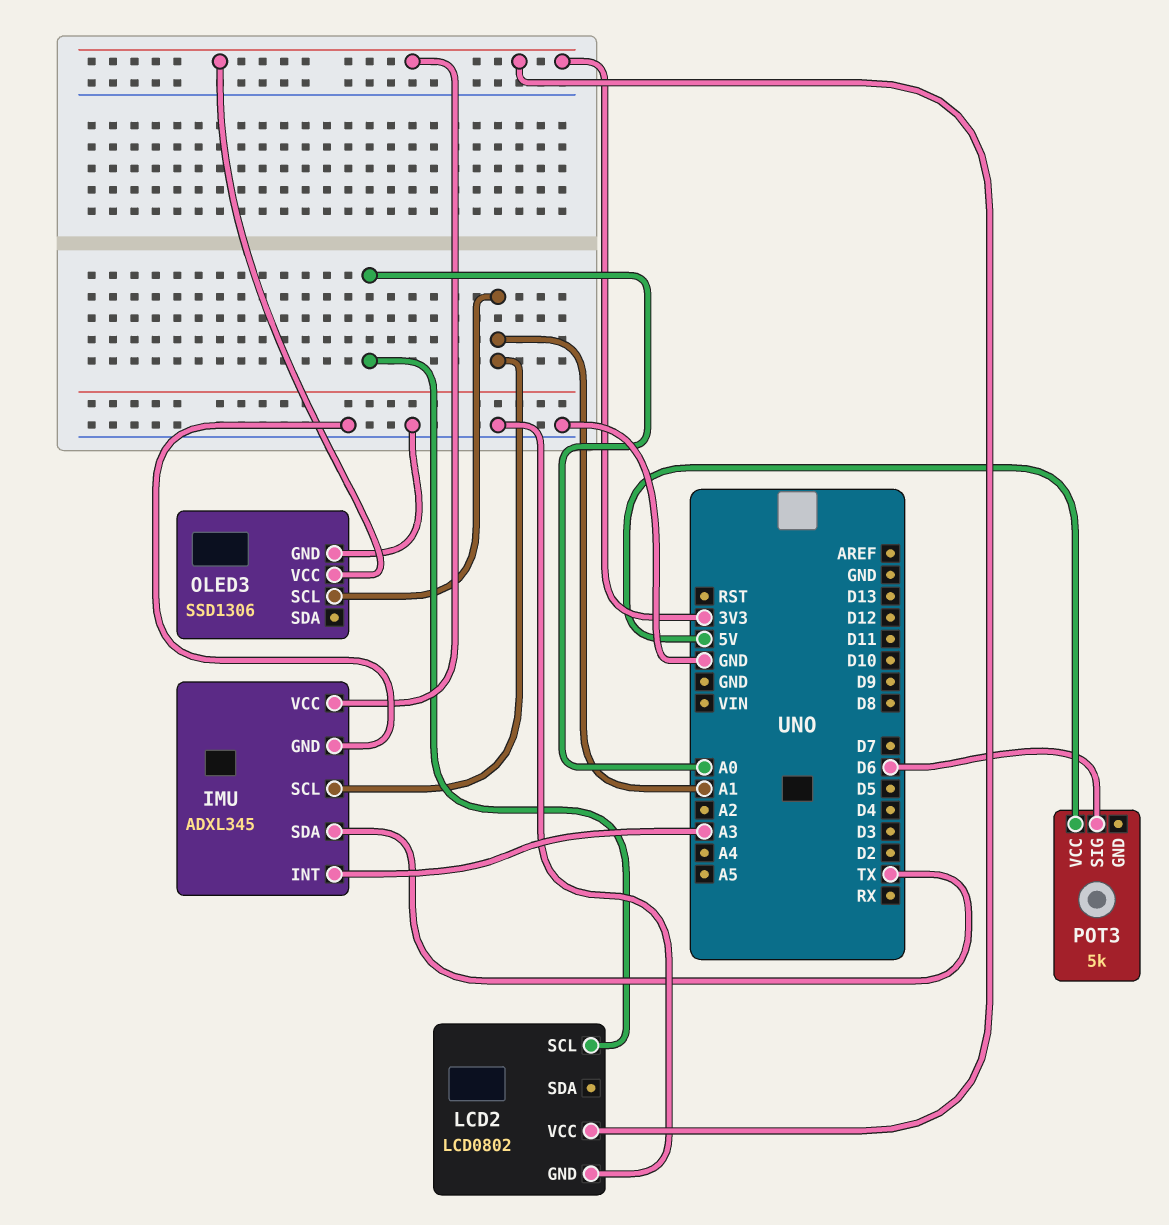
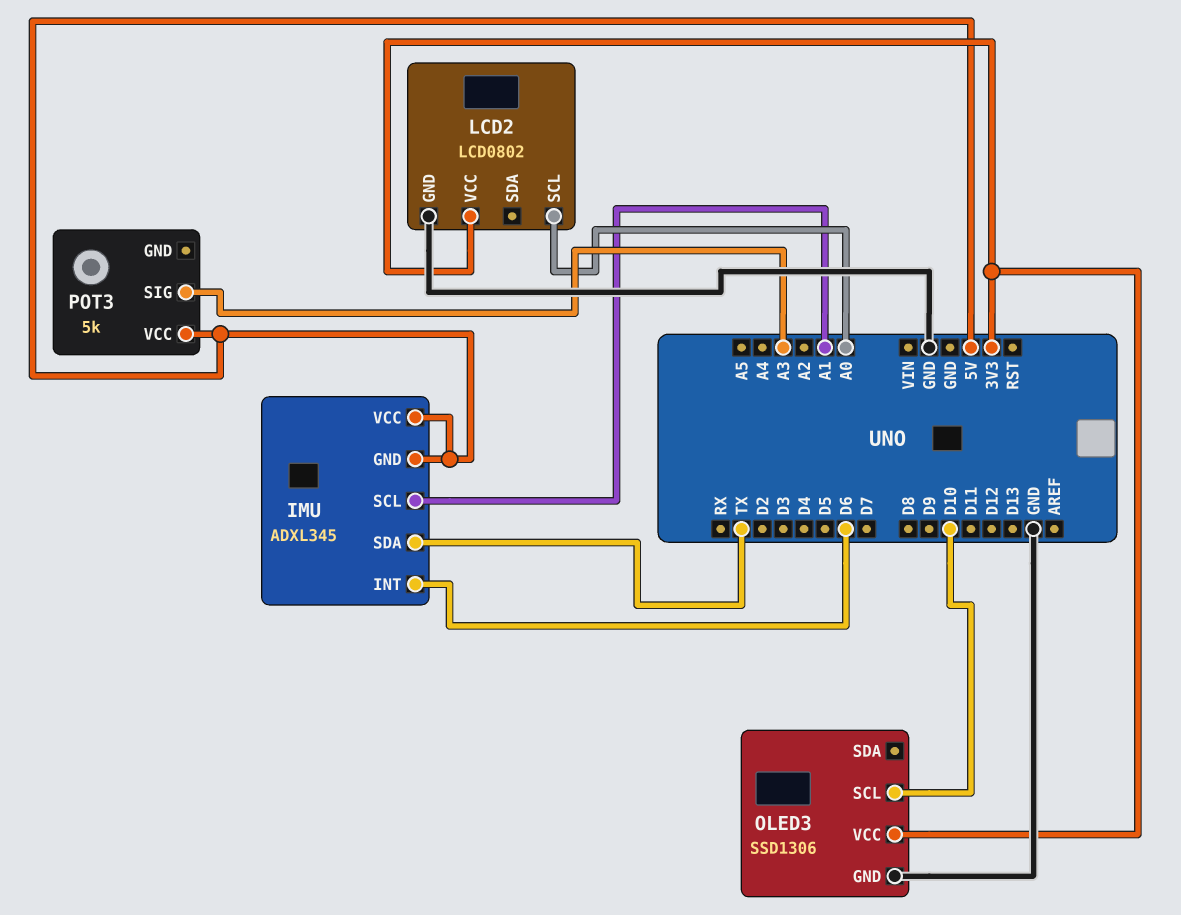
IMU pin GND: GND -> 5V
IMU pin INT: A3 -> D6
IMU pin VCC: 3V3 -> 5V
OLED3 pin SCL: A1 -> D10
POT3 pin SIG: D6 -> A3

